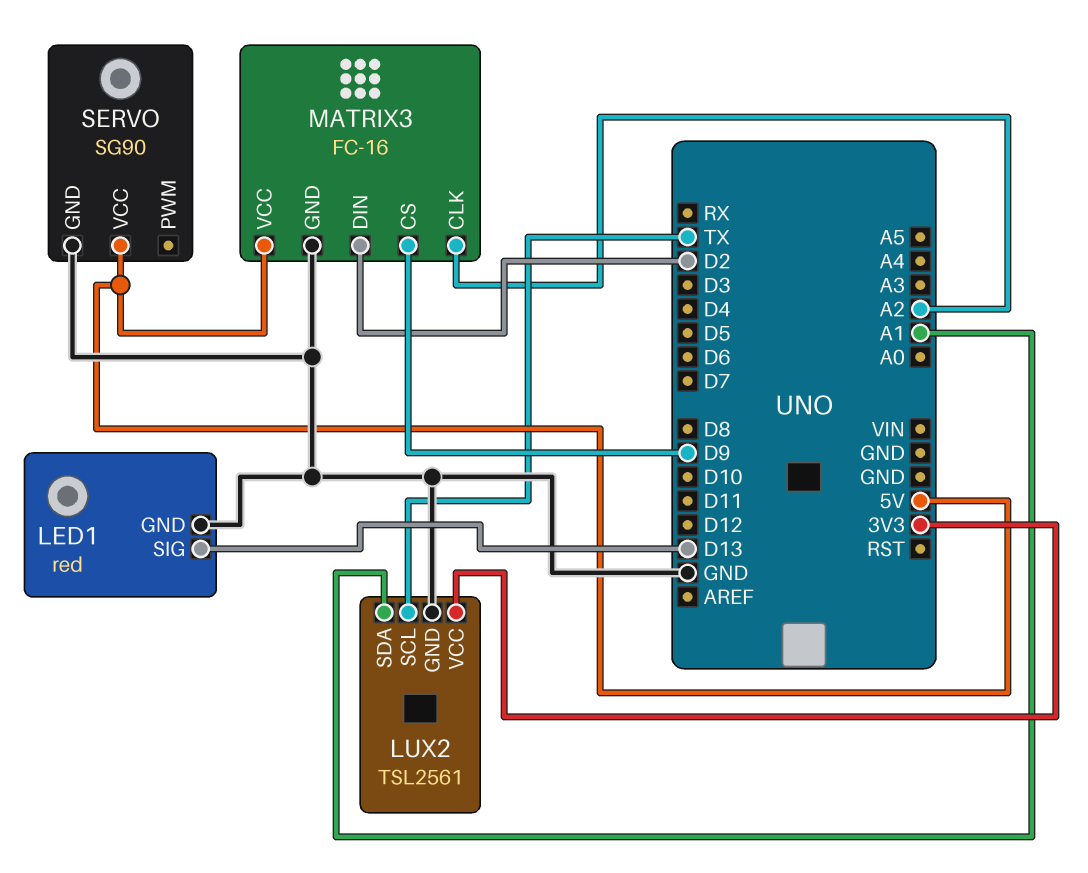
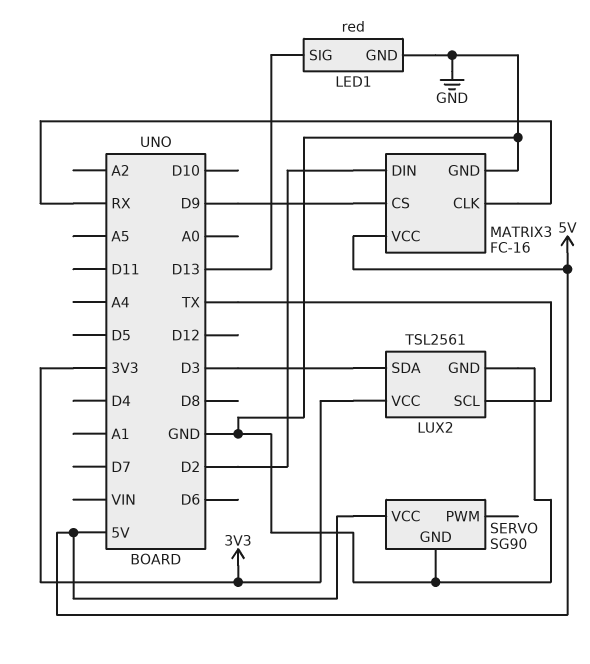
LUX2 pin SDA: A1 -> D3
MATRIX3 pin CLK: A2 -> RX

